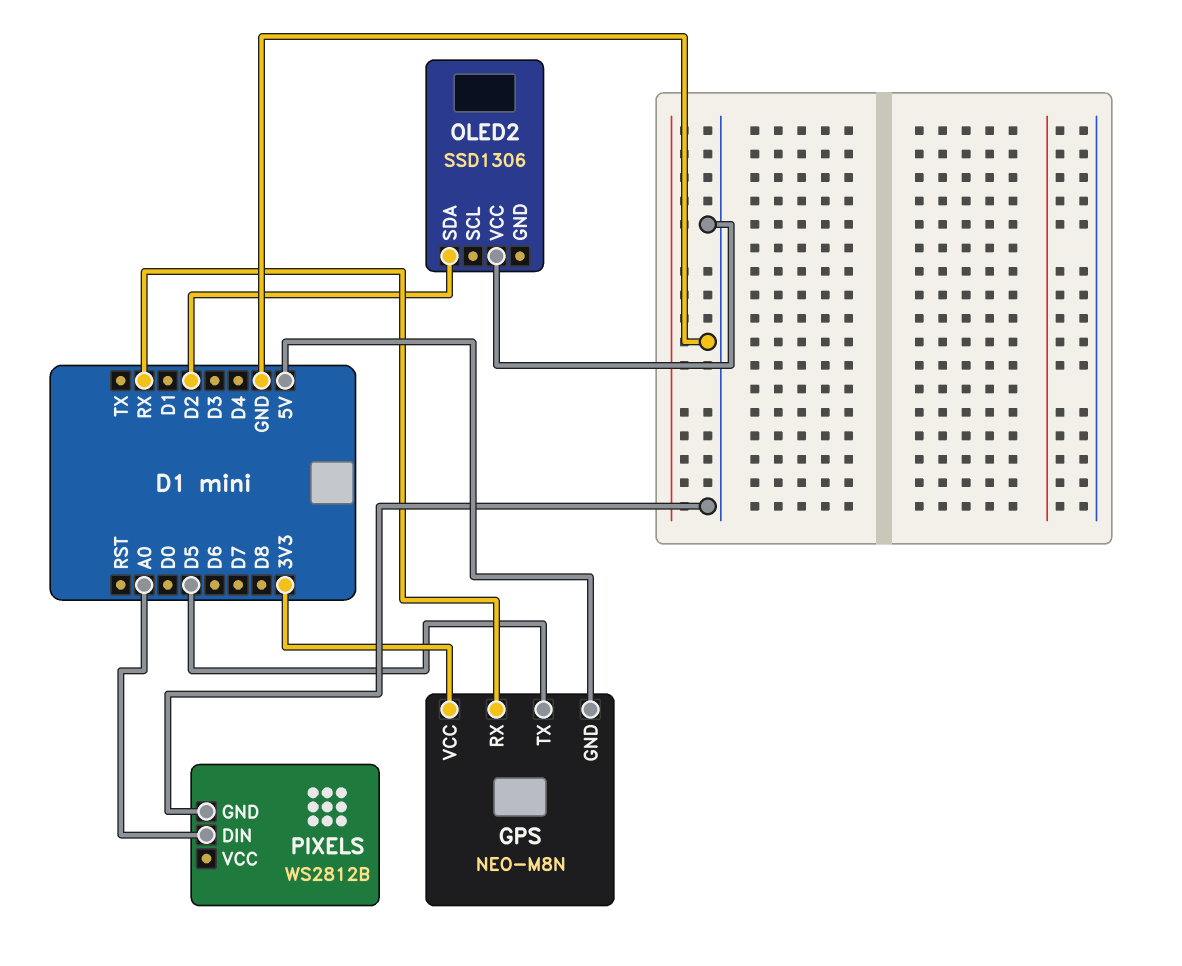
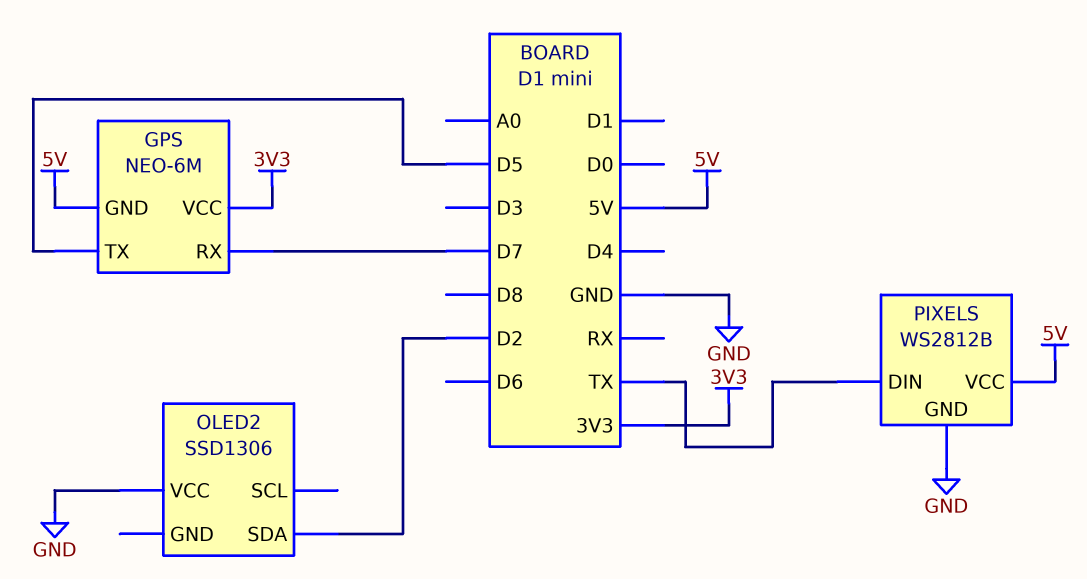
GPS: NEO-M8N -> NEO-6M
GPS pin RX: RX -> D7
PIXELS pin DIN: A0 -> TX
PIXELS pin VCC: none -> 5V

